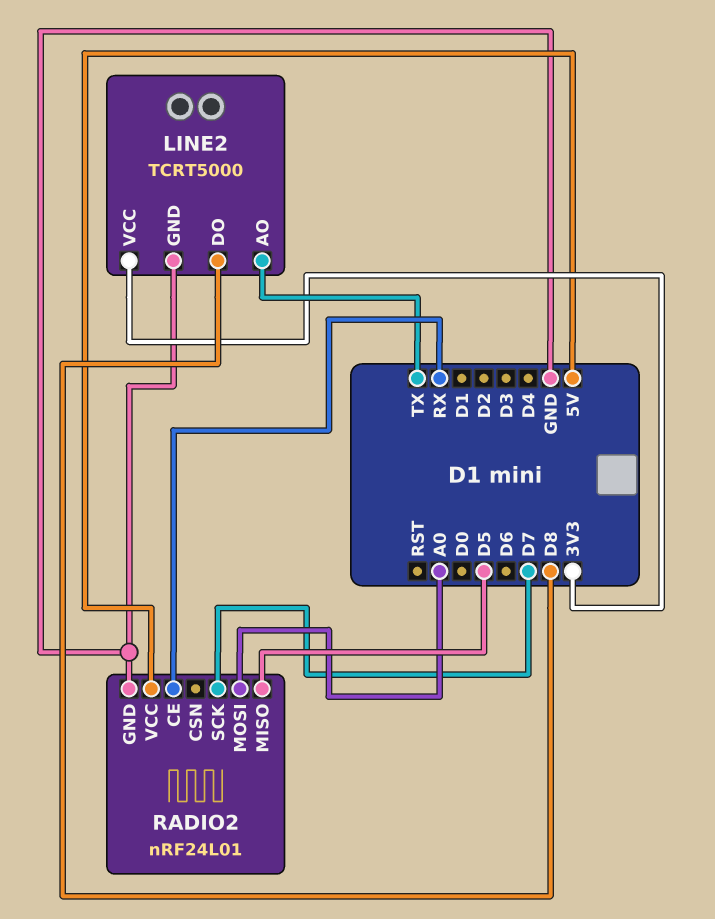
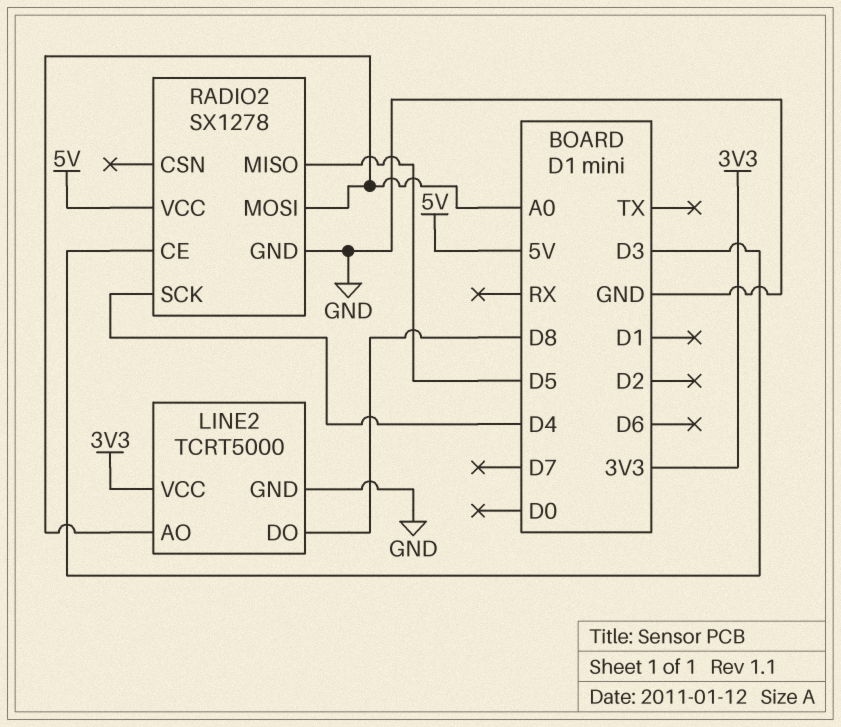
LINE2 pin AO: TX -> A0
RADIO2: nRF24L01 -> SX1278
RADIO2 pin CE: RX -> D3
RADIO2 pin SCK: D7 -> D4

